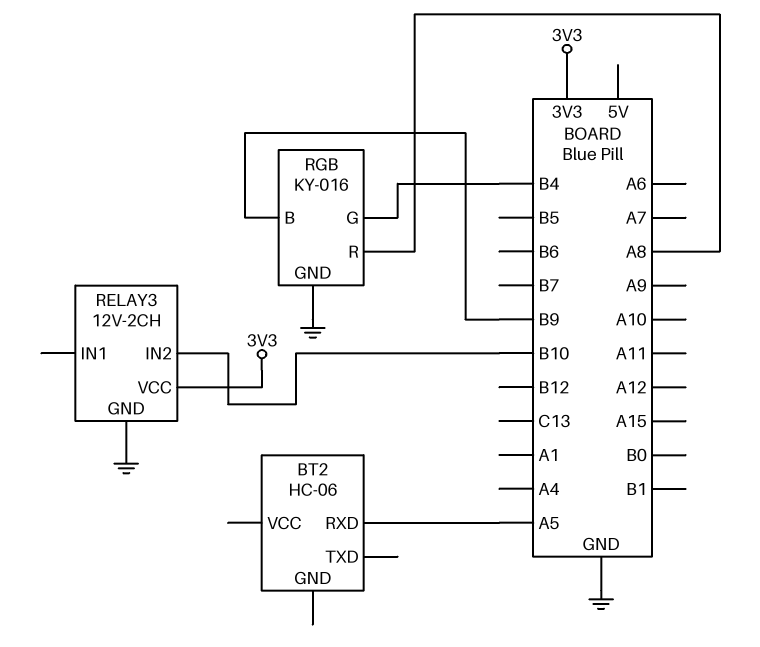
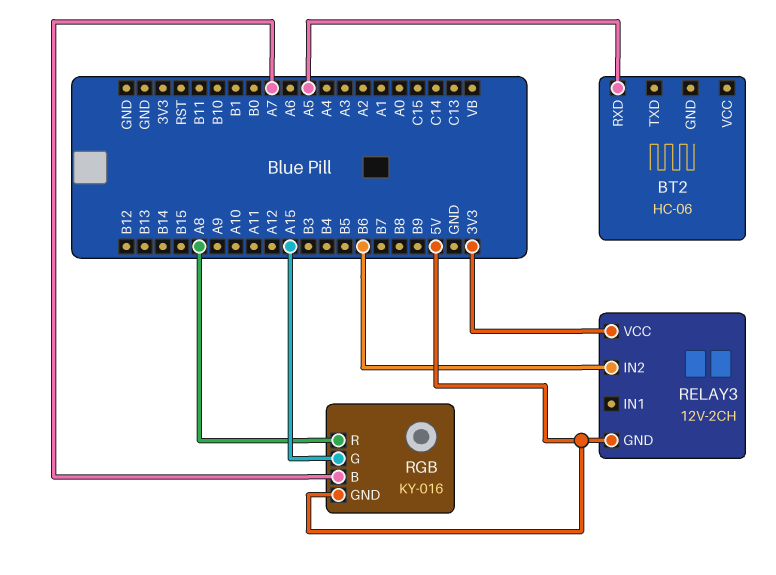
RELAY3 pin GND: GND -> 5V
RELAY3 pin IN2: B10 -> B6
RGB pin B: B9 -> A7
RGB pin G: B4 -> A15
RGB pin GND: GND -> 5V

